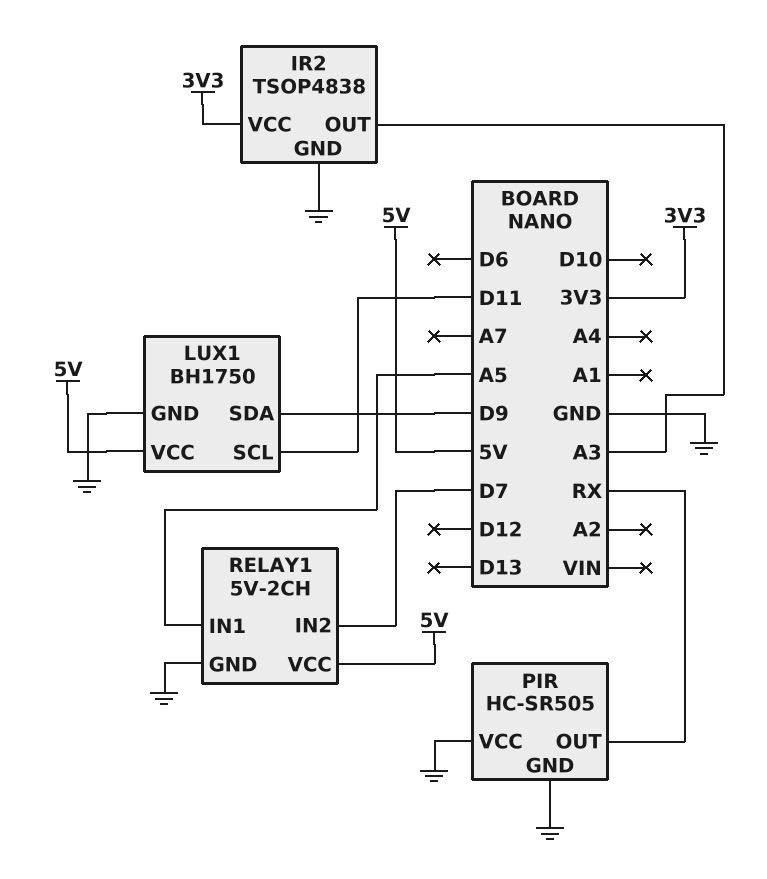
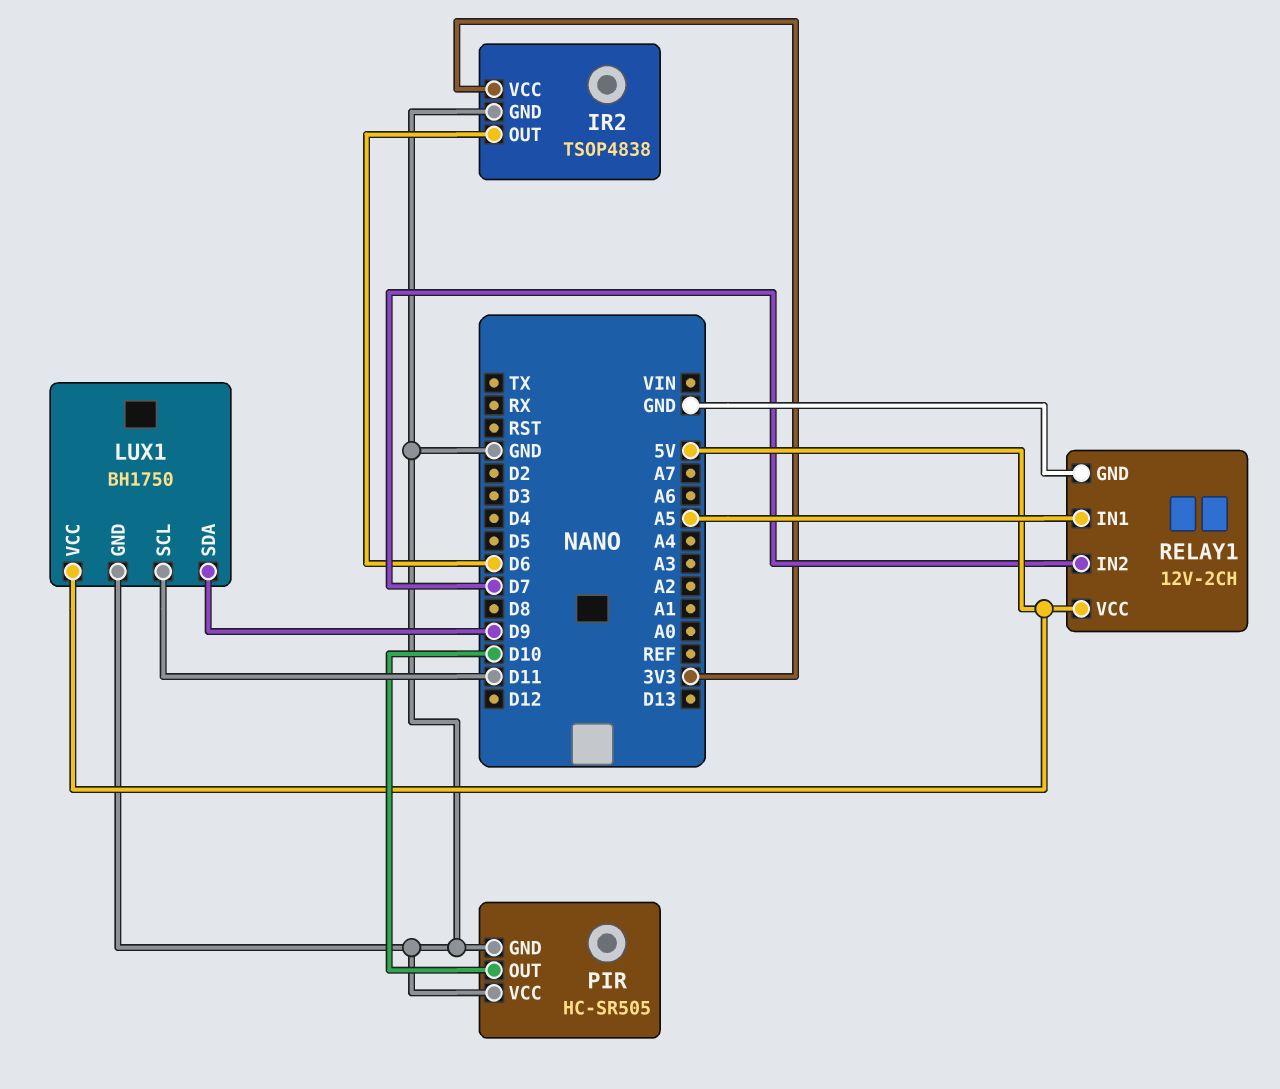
IR2 pin OUT: A3 -> D6
PIR pin OUT: RX -> D10
RELAY1: 5V-2CH -> 12V-2CH

